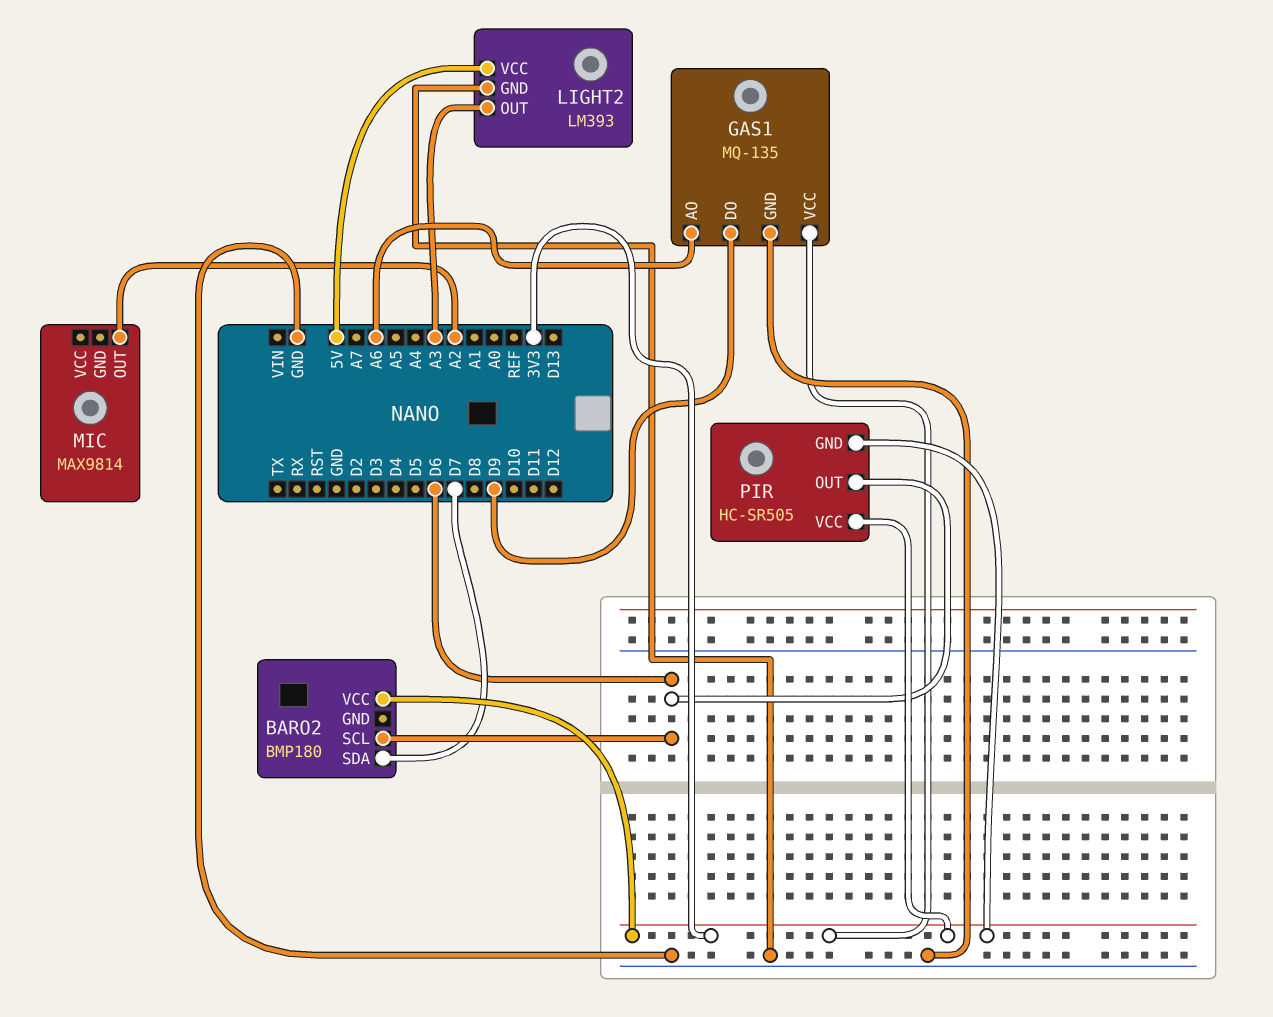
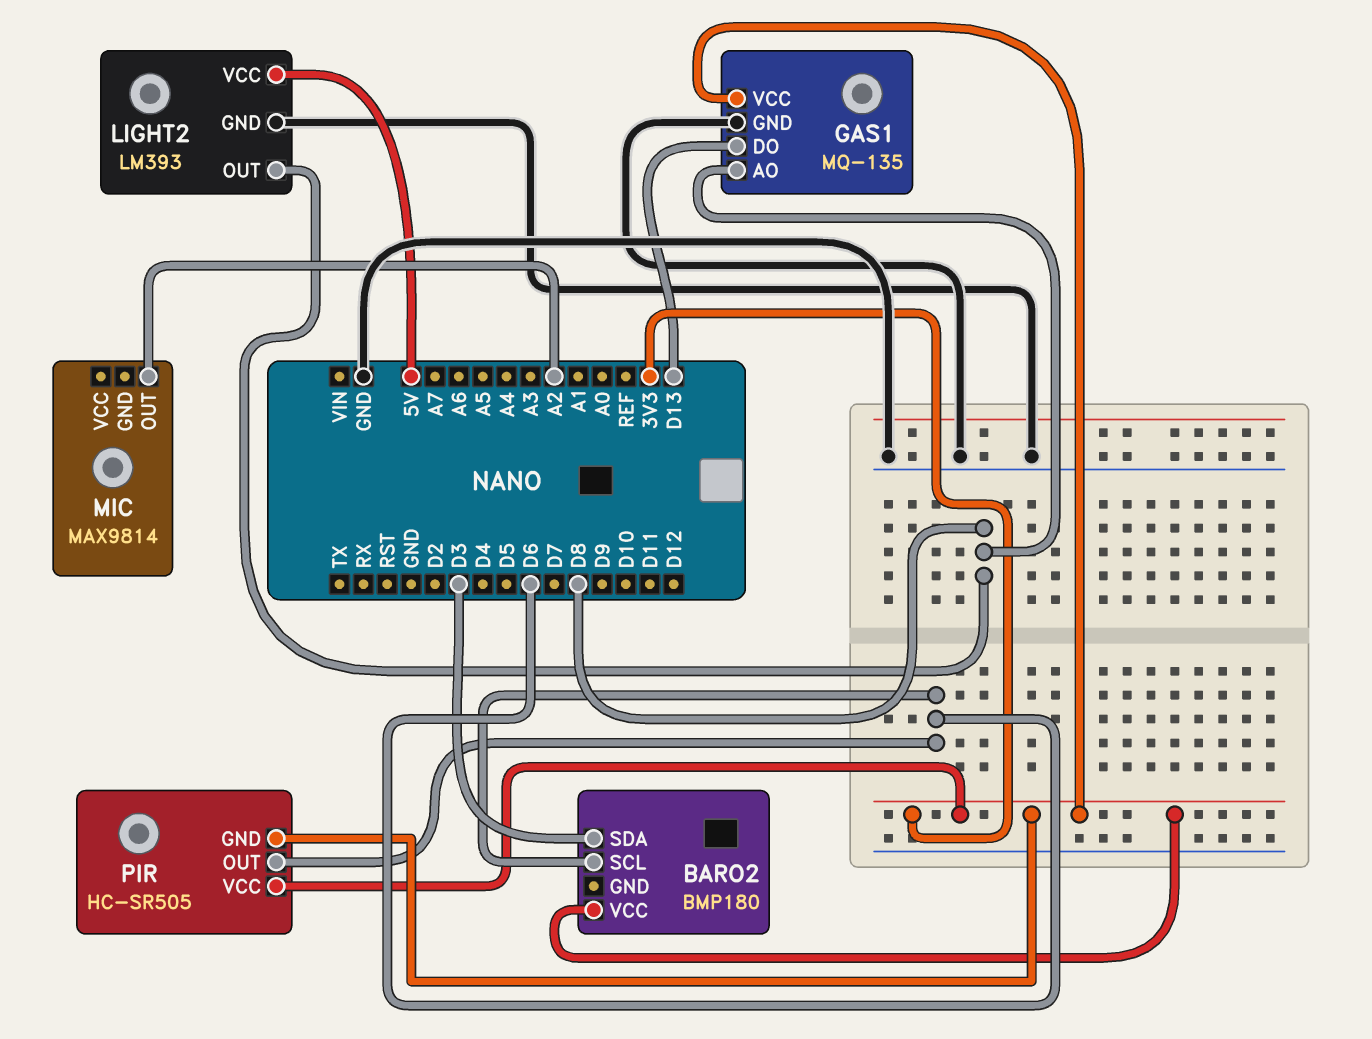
BARO2 pin SDA: D7 -> D3
GAS1 pin AO: A6 -> D8
GAS1 pin DO: D9 -> D13
LIGHT2 pin OUT: A3 -> D8

